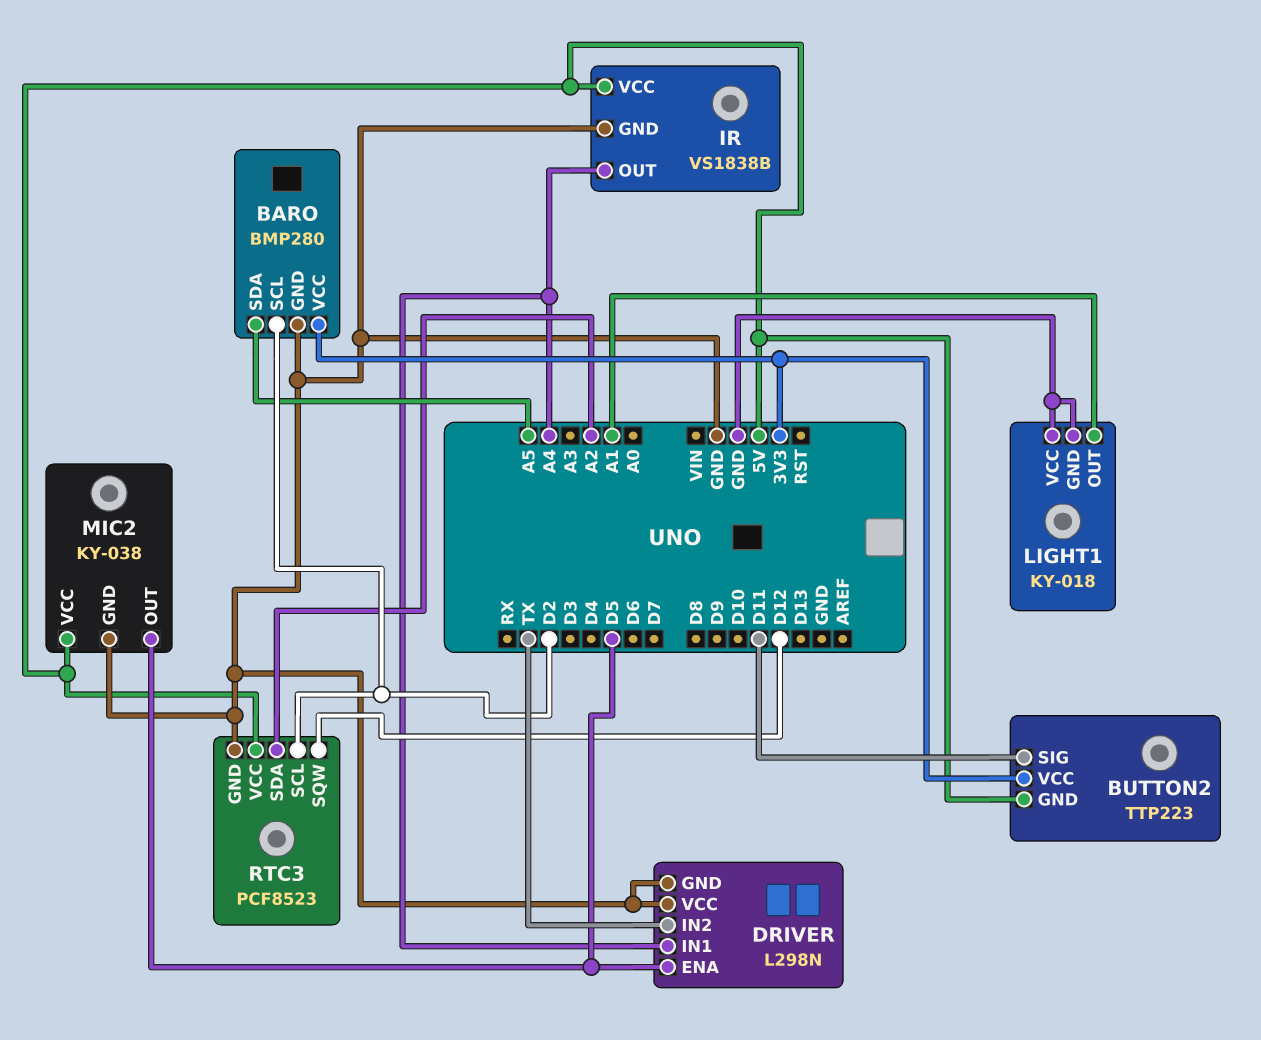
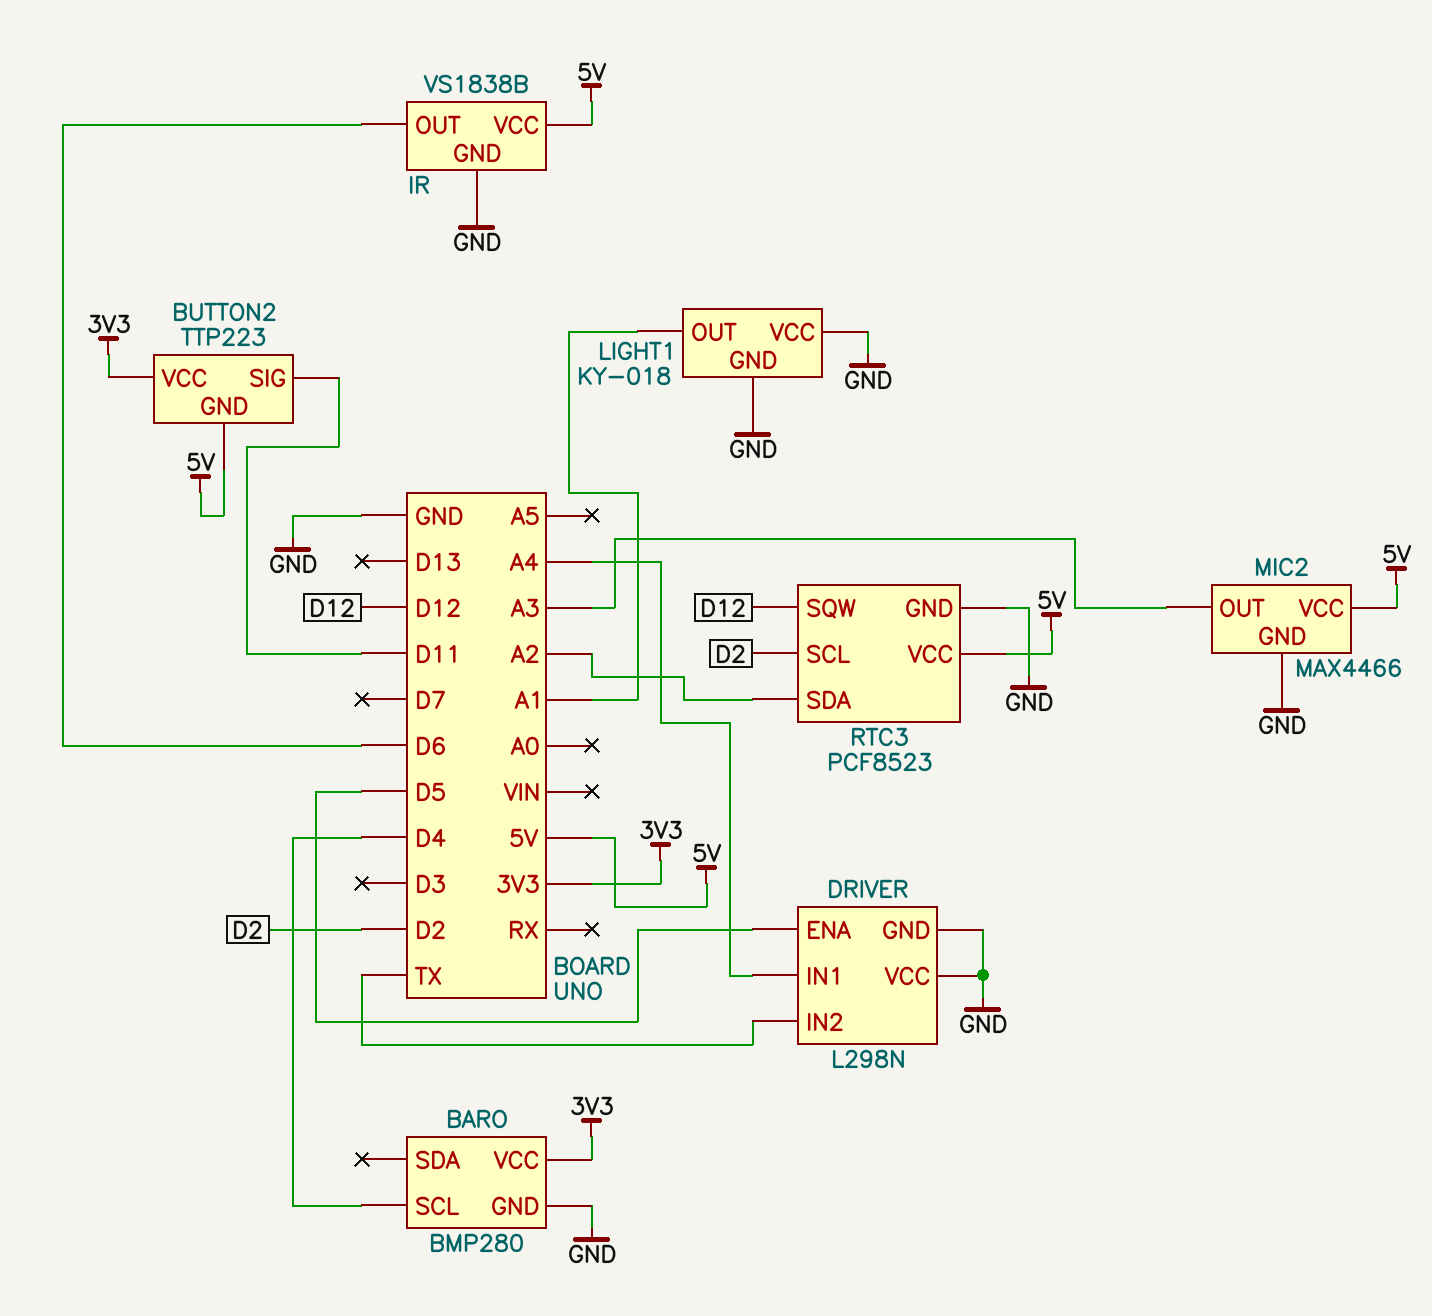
BARO pin SCL: D2 -> D4
BARO pin SDA: A5 -> none
IR pin OUT: A4 -> D6
MIC2: KY-038 -> MAX4466
MIC2 pin OUT: D5 -> A3

